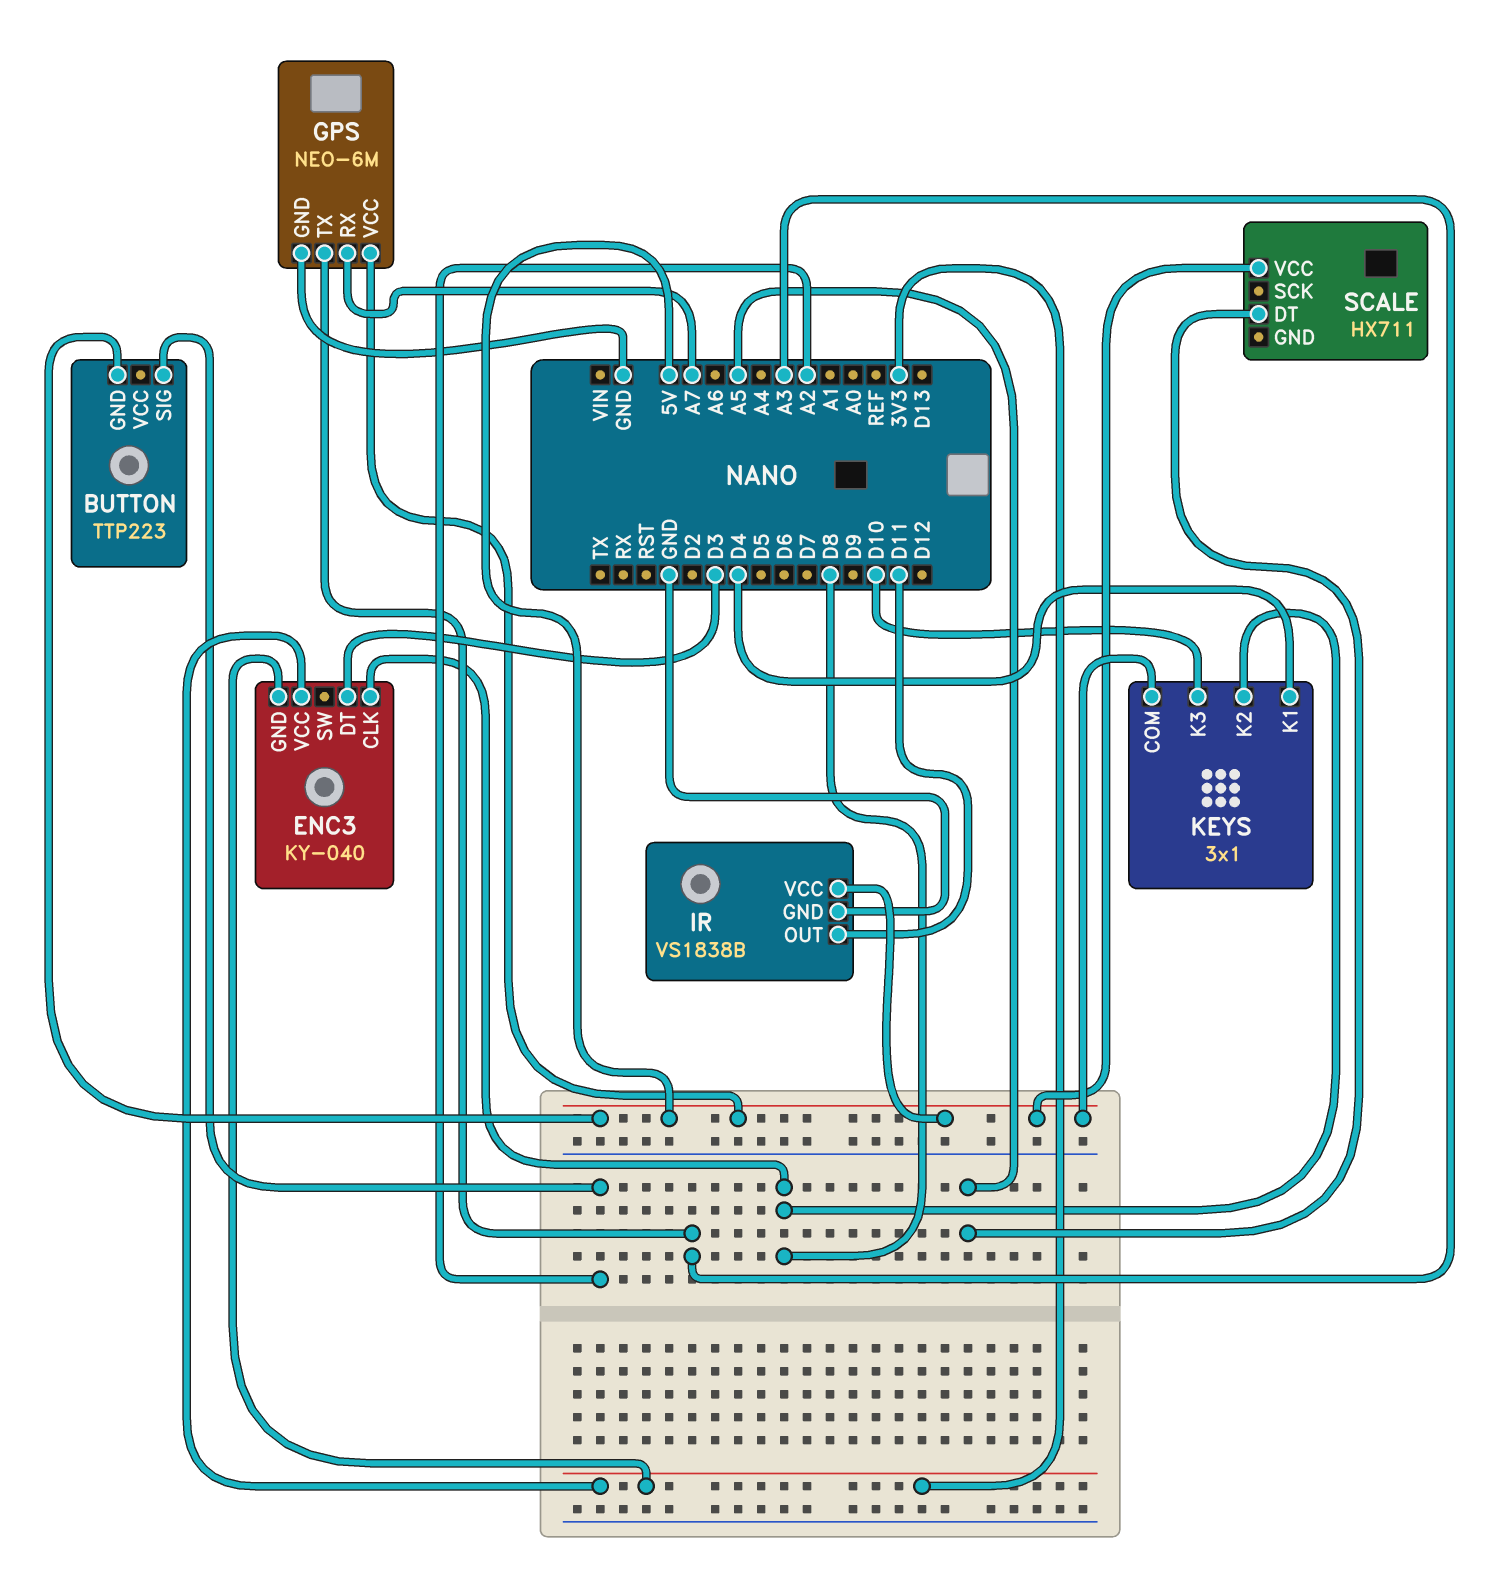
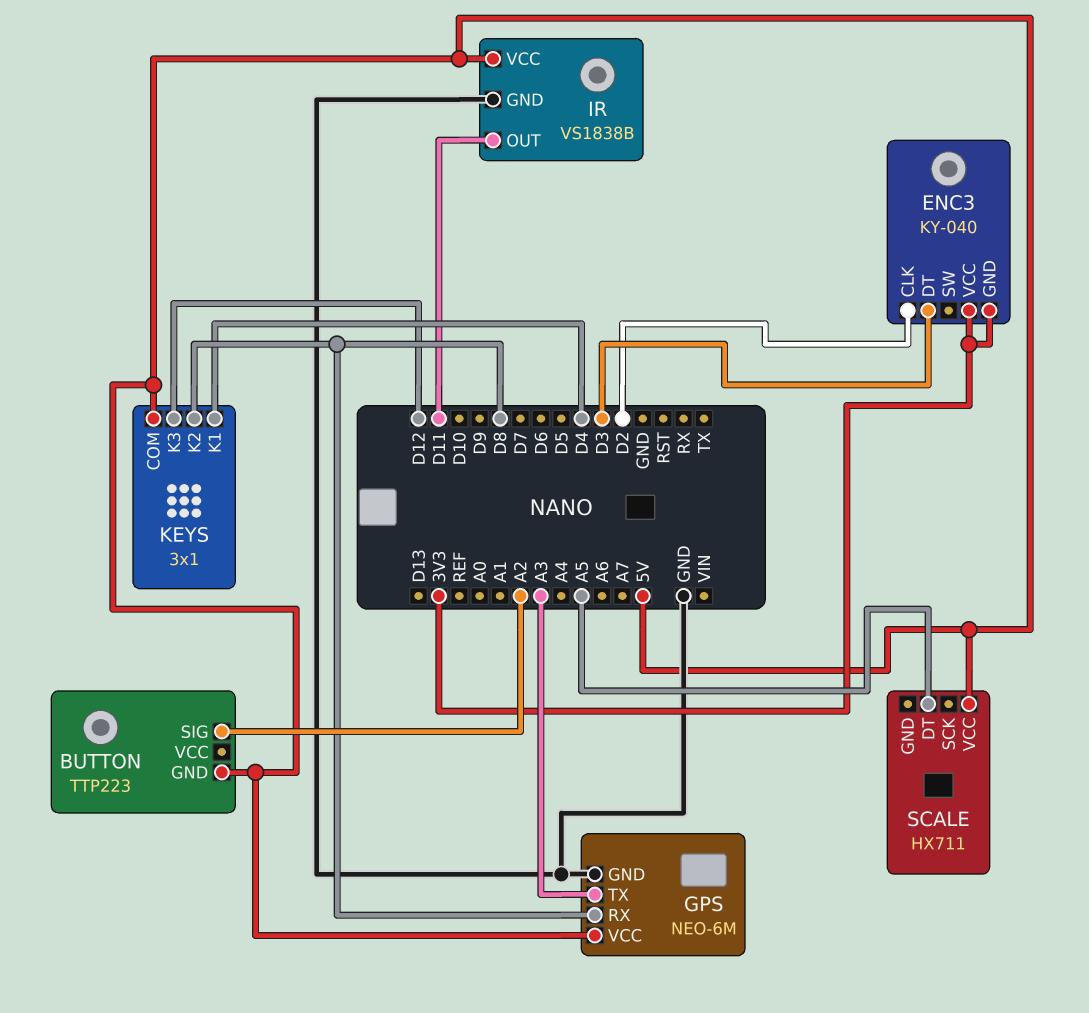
ENC3 pin CLK: D8 -> D2
GPS pin RX: A7 -> D8
KEYS pin K3: D10 -> D12

